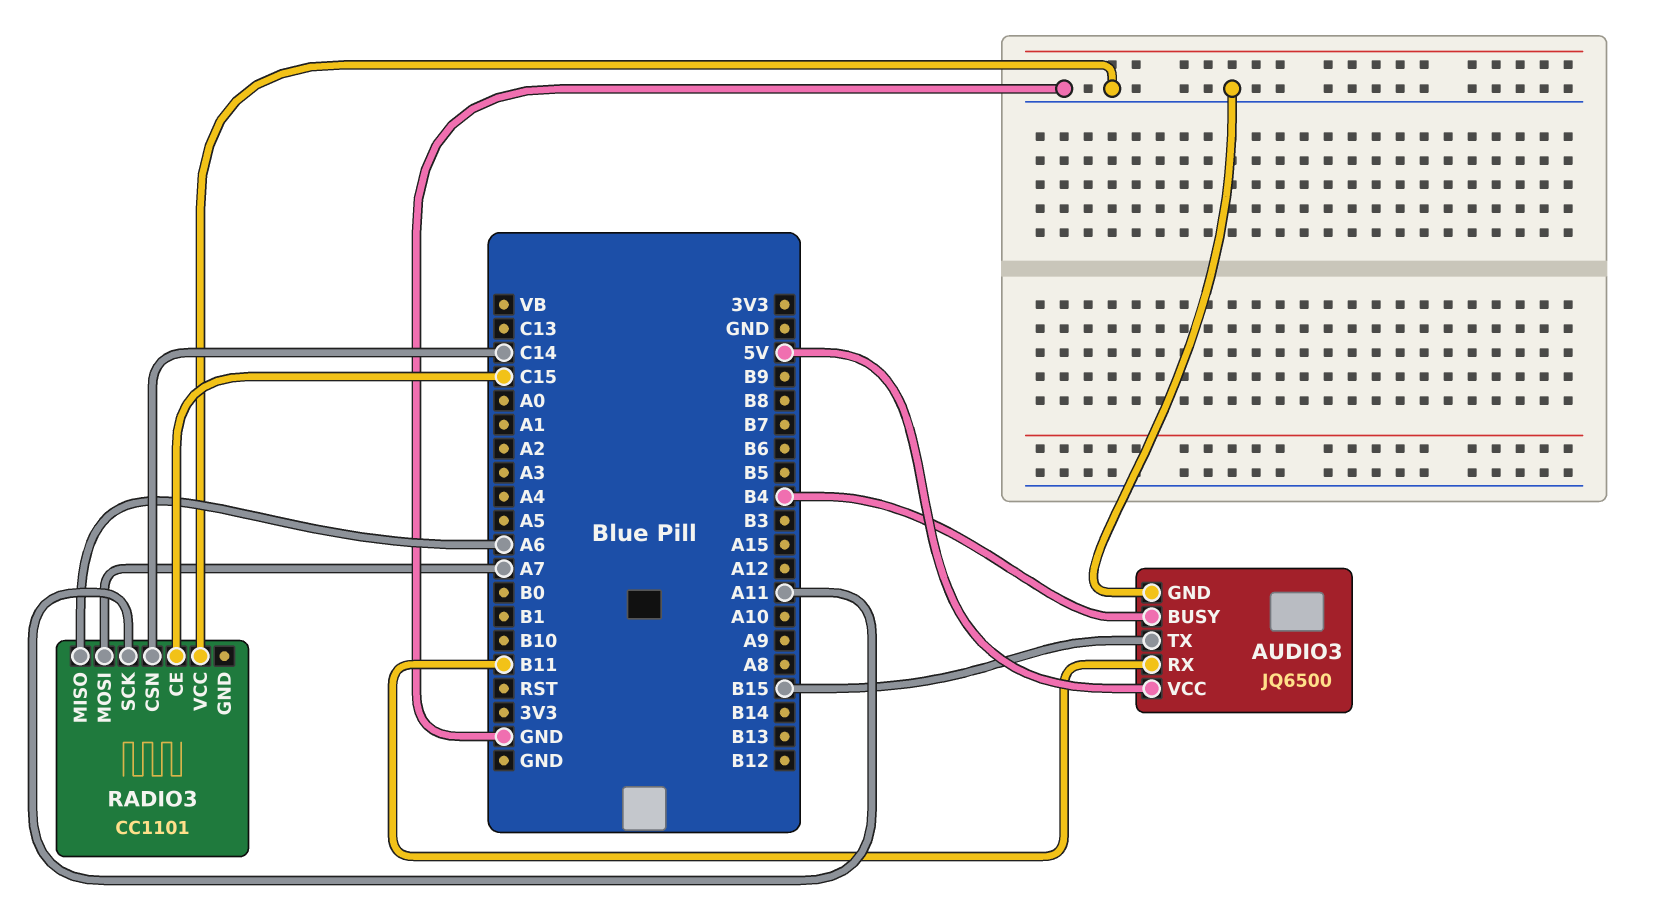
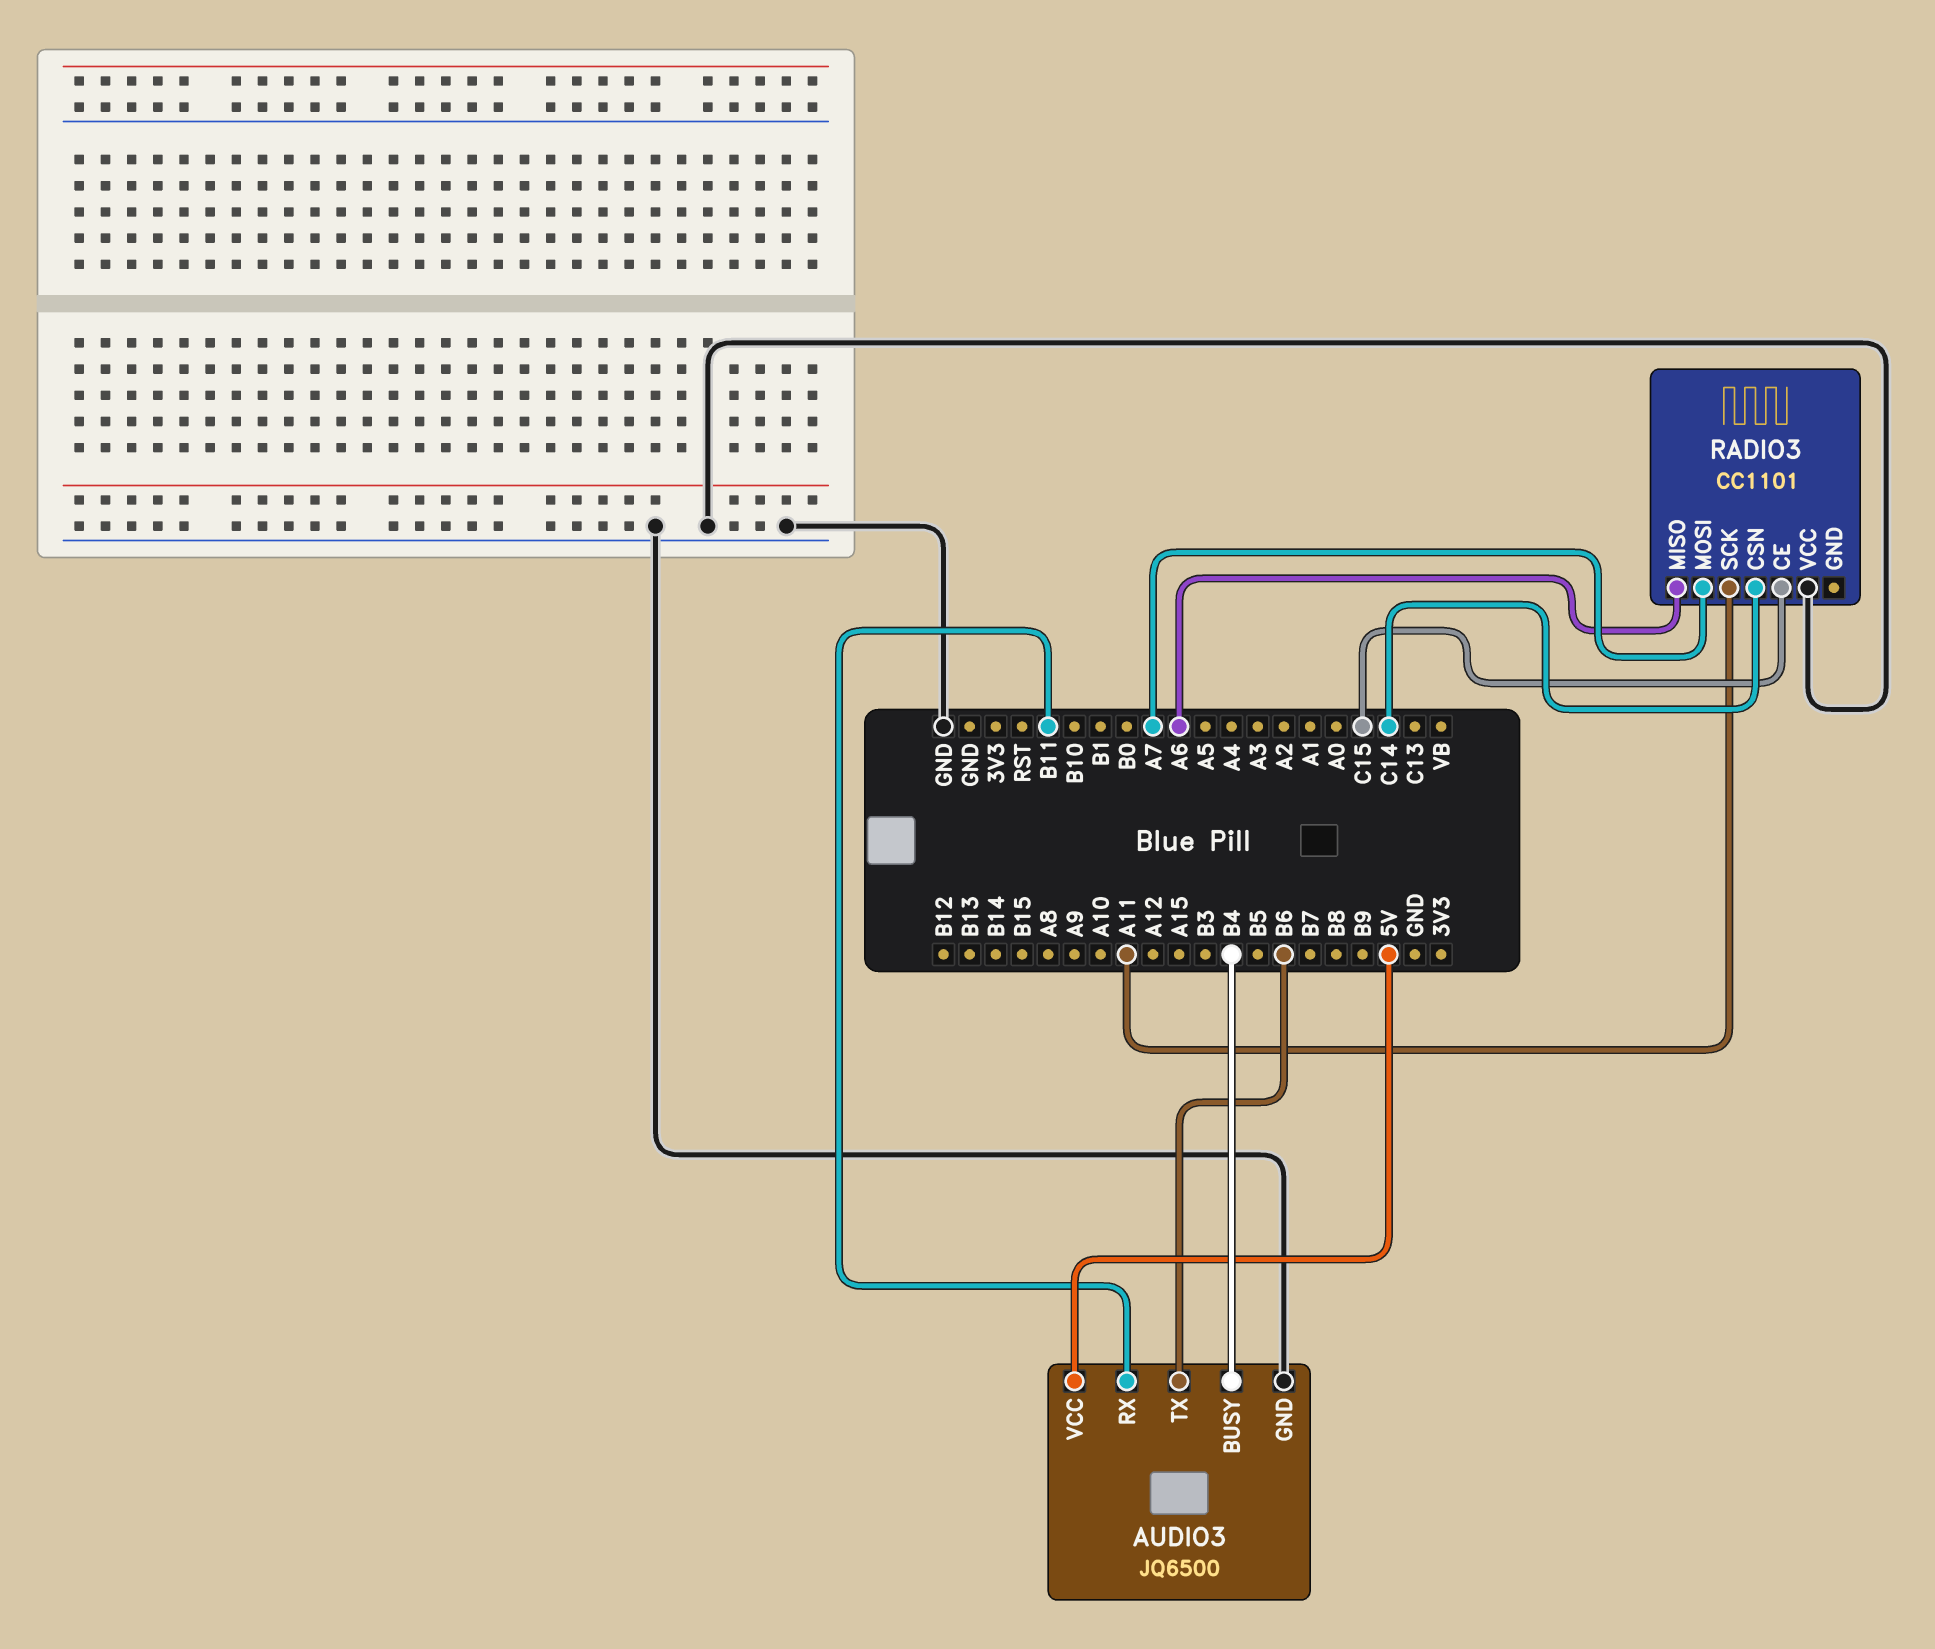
AUDIO3 pin TX: B15 -> B6

